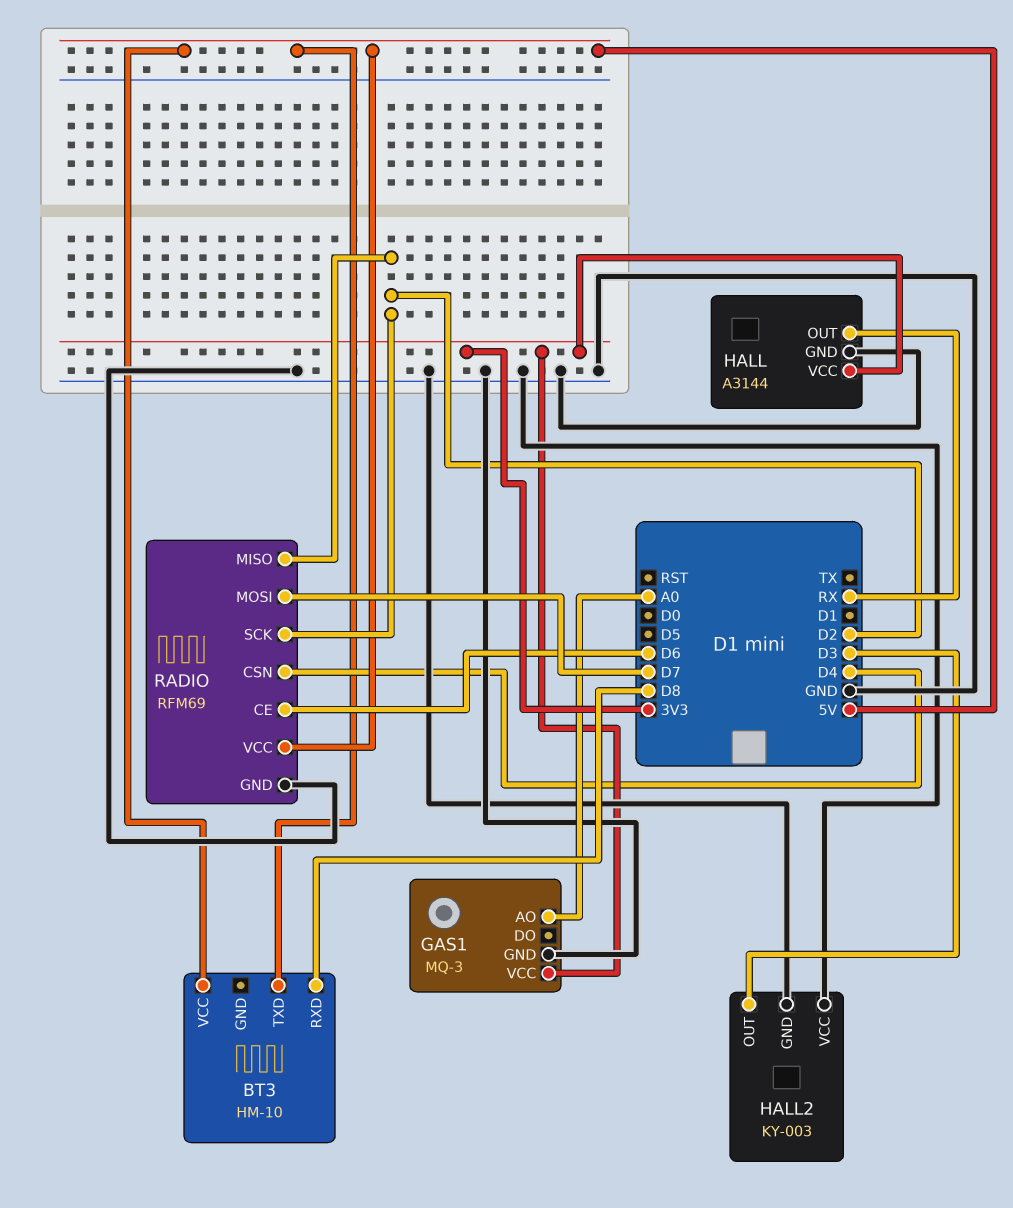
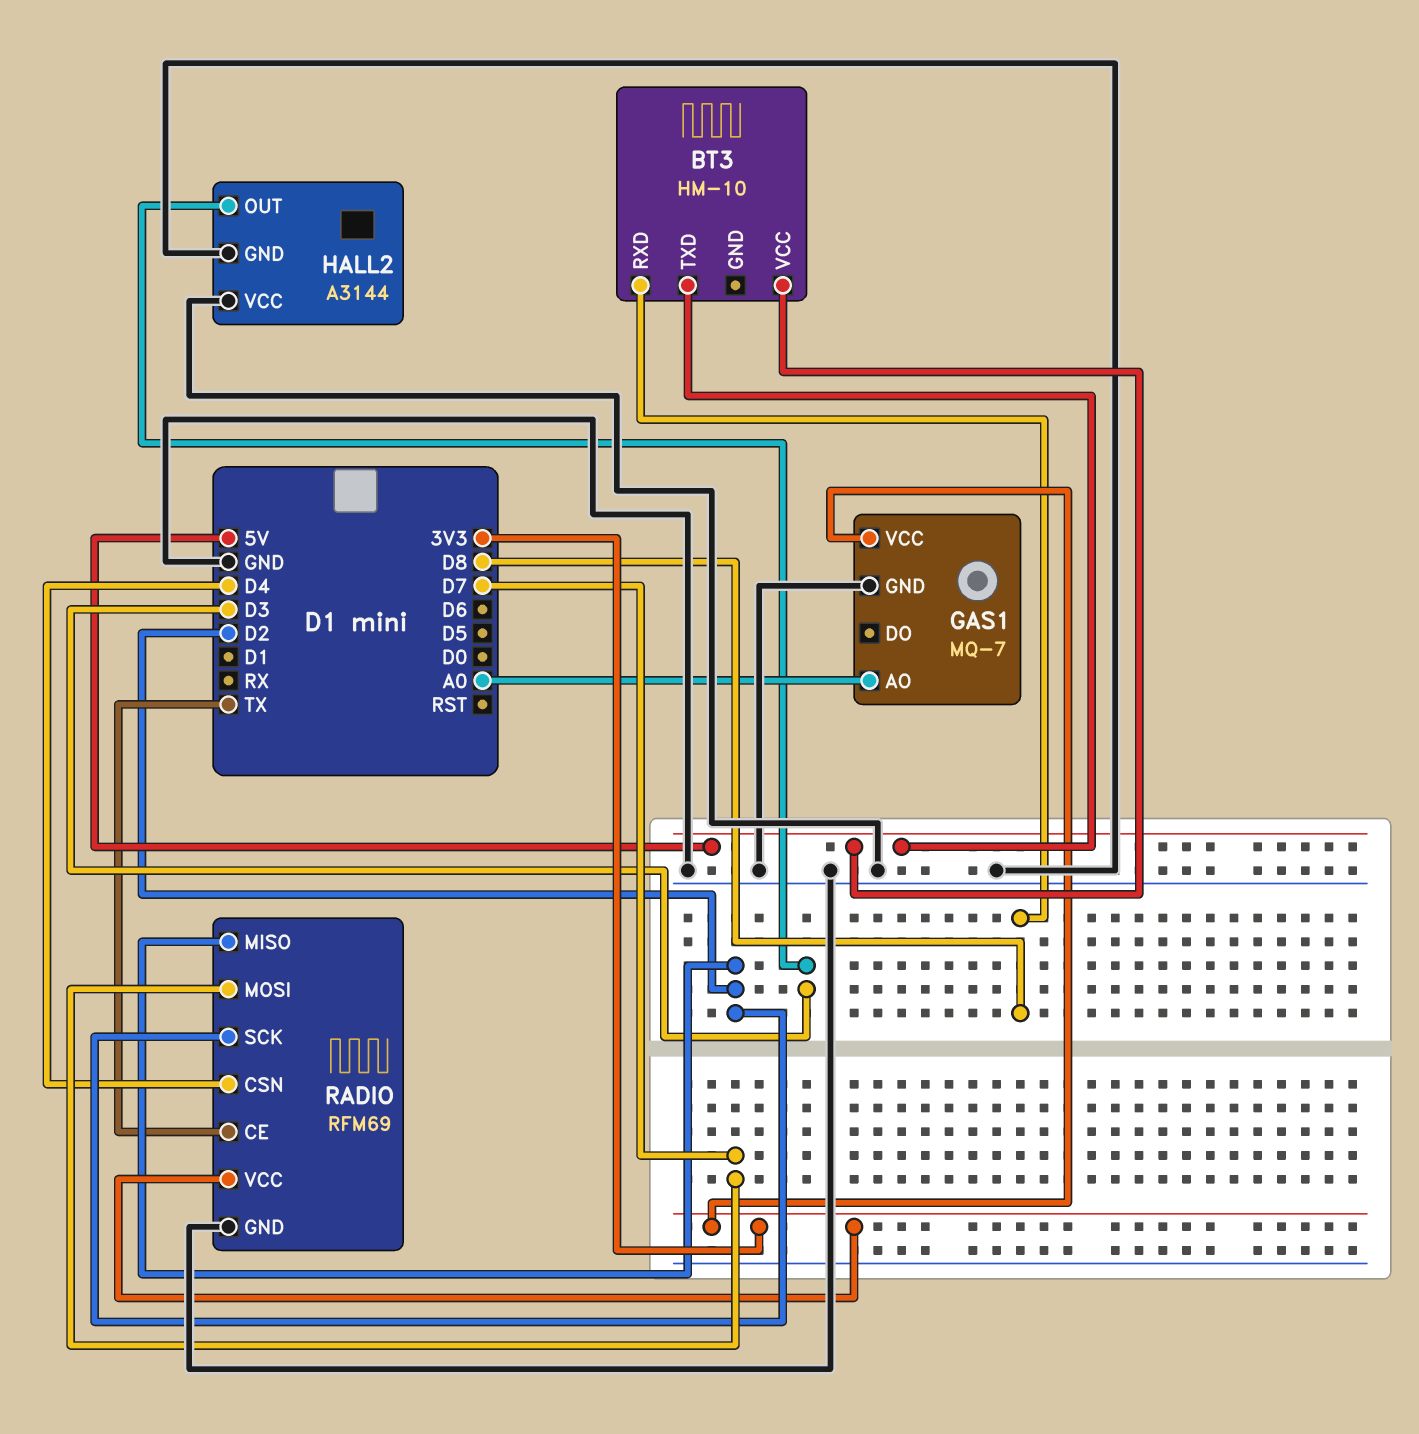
GAS1: MQ-3 -> MQ-7
HALL: A3144 -> none
HALL pin GND: GND -> none
HALL pin OUT: RX -> none
HALL pin VCC: 3V3 -> none
HALL2: KY-003 -> A3144
RADIO pin CE: D6 -> TX
RADIO pin VCC: 5V -> 3V3

